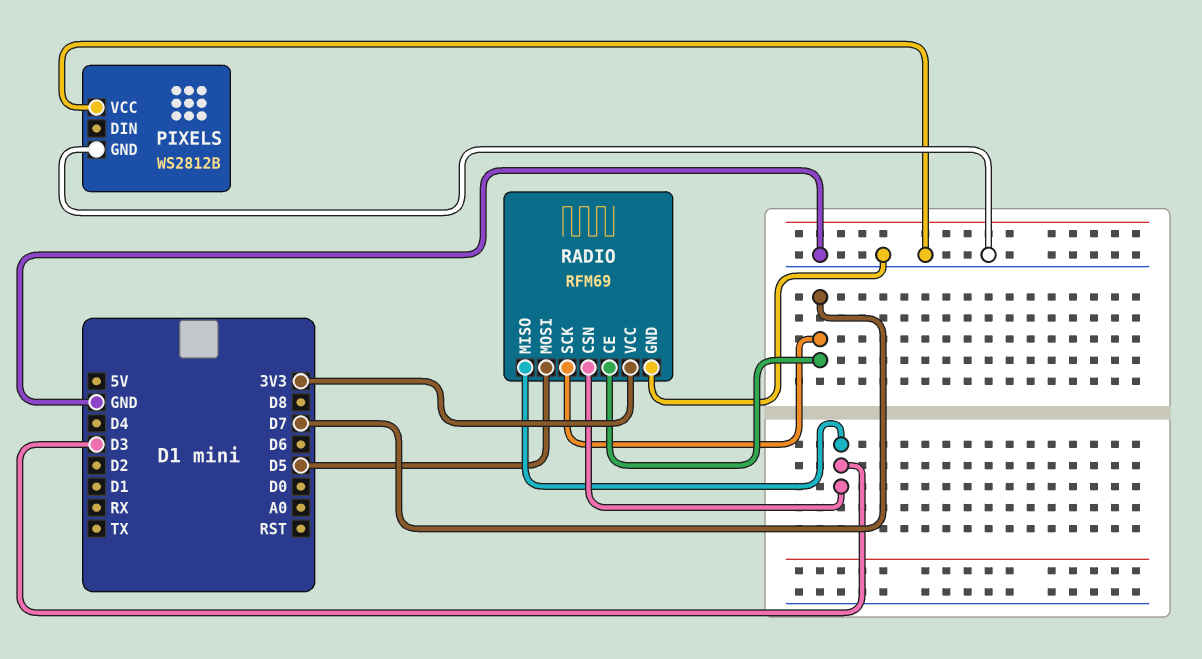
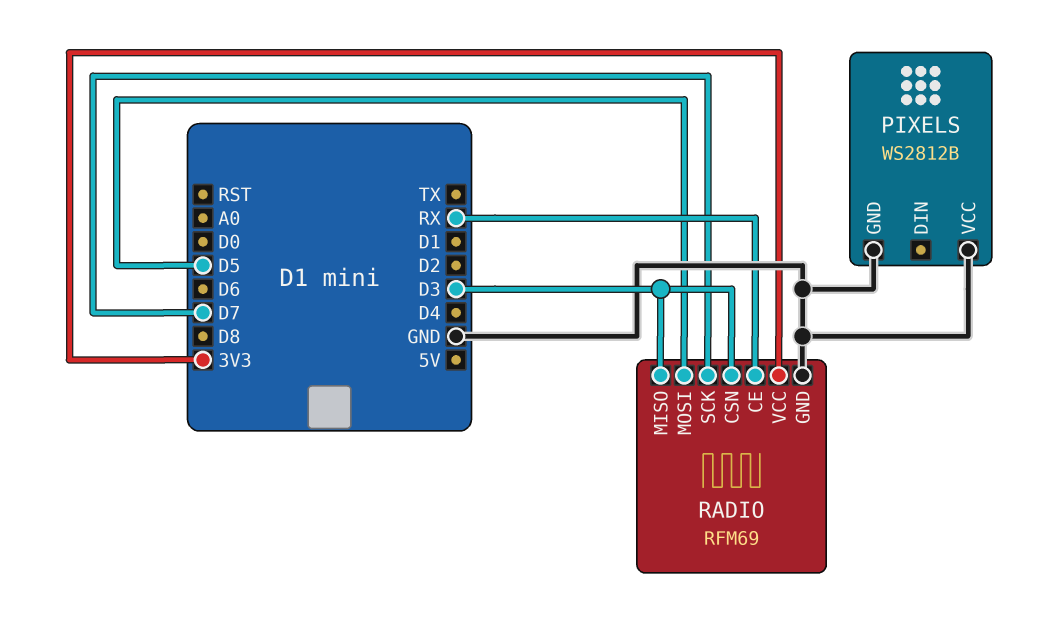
RADIO pin CE: D7 -> RX

